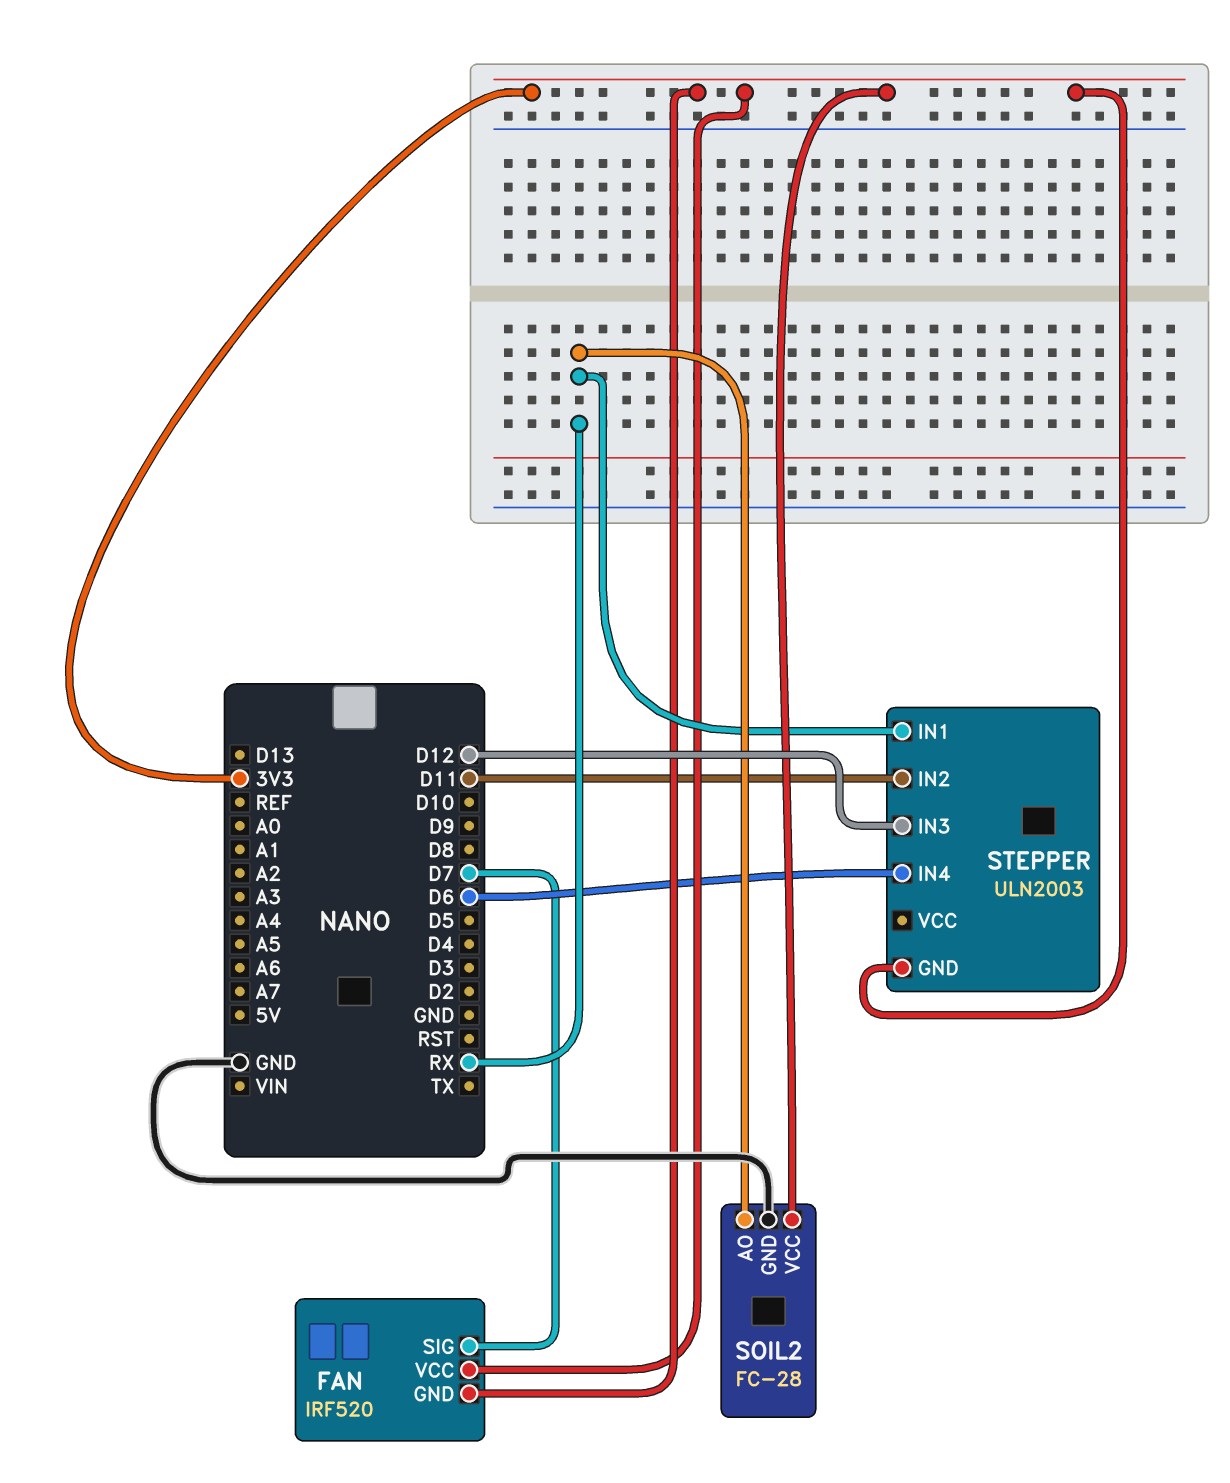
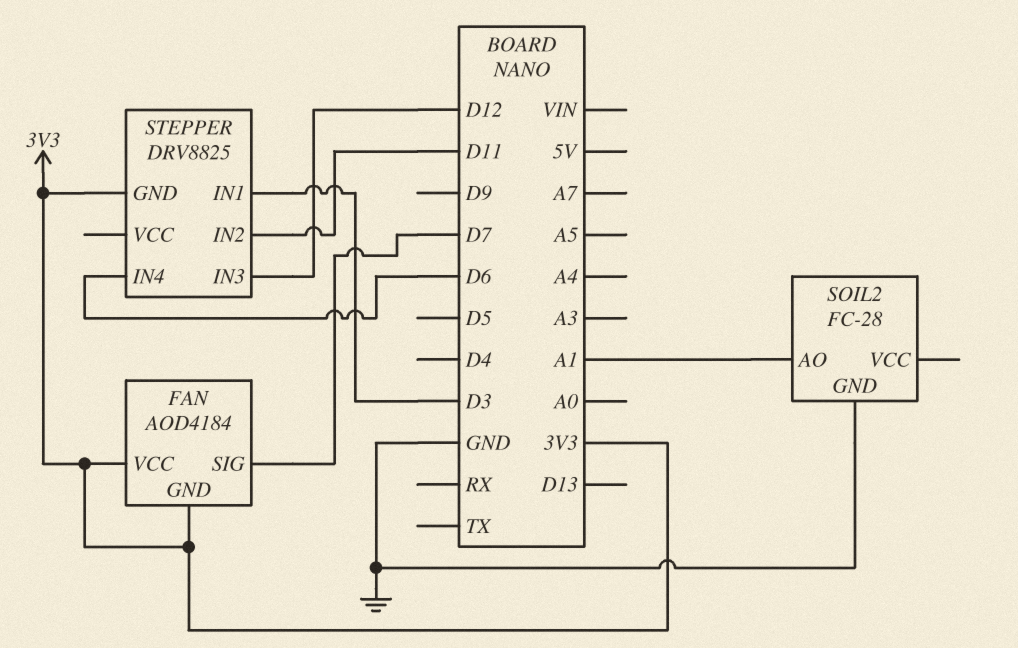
FAN: IRF520 -> AOD4184
SOIL2 pin AO: RX -> A1
SOIL2 pin VCC: 3V3 -> none
STEPPER: ULN2003 -> DRV8825
STEPPER pin IN1: RX -> D3

